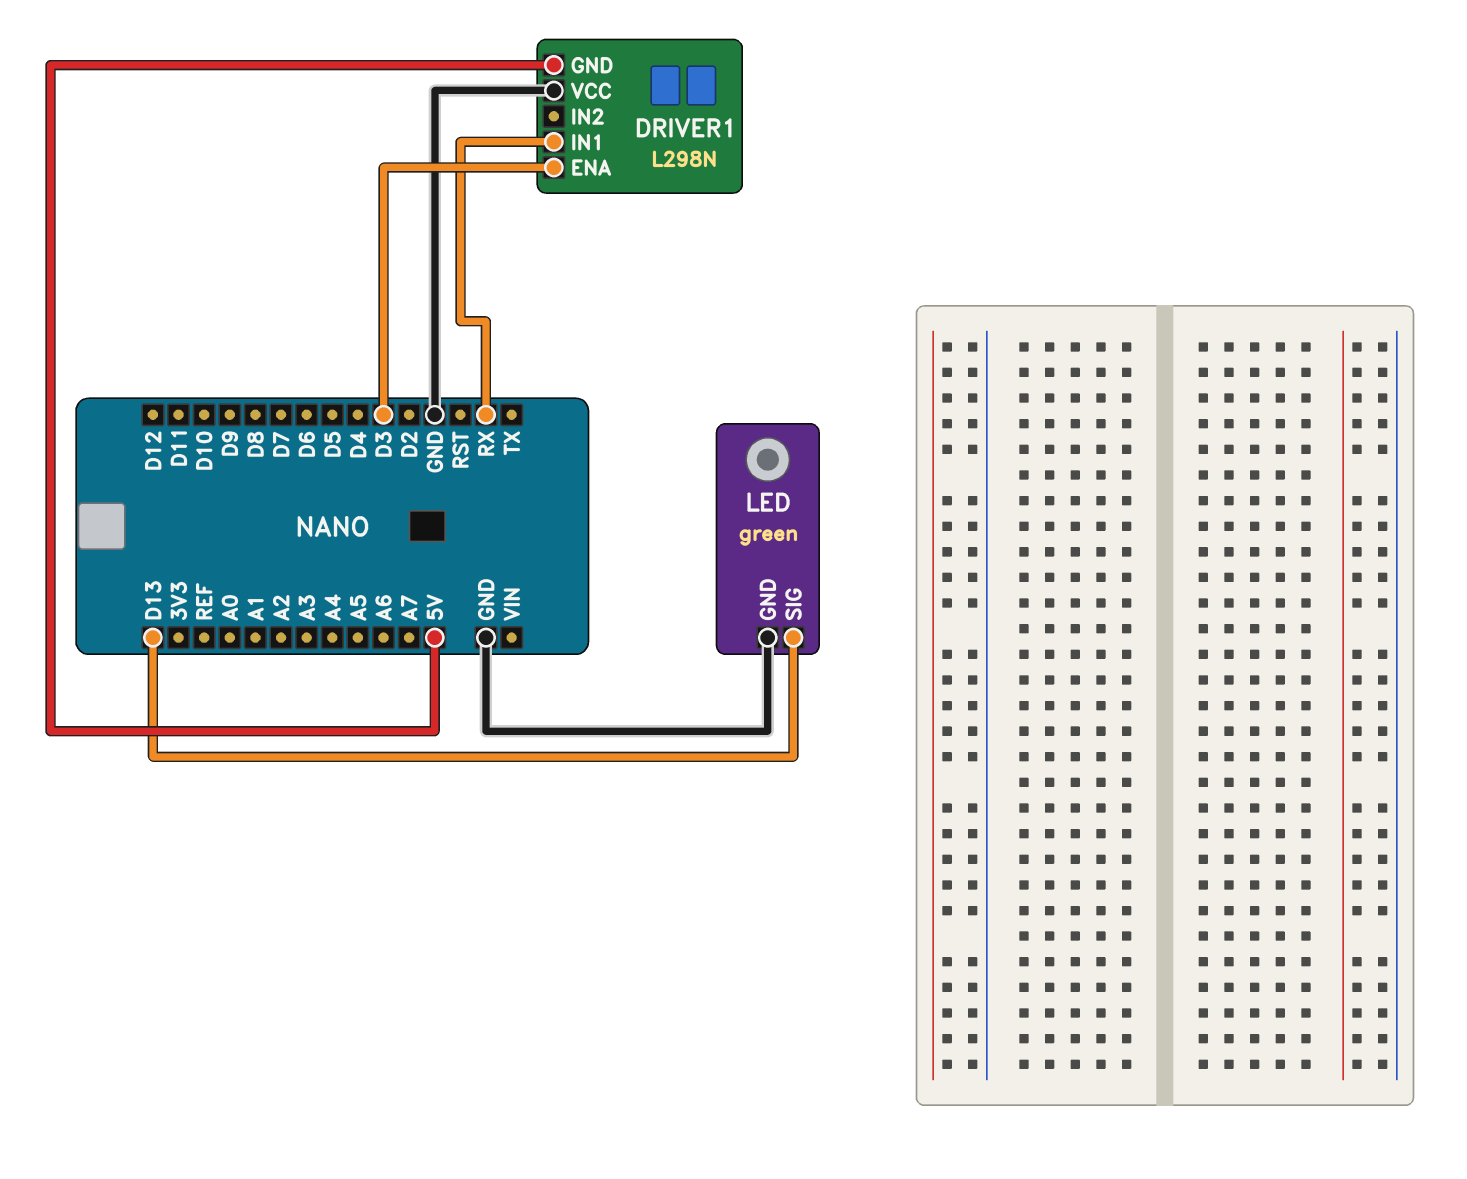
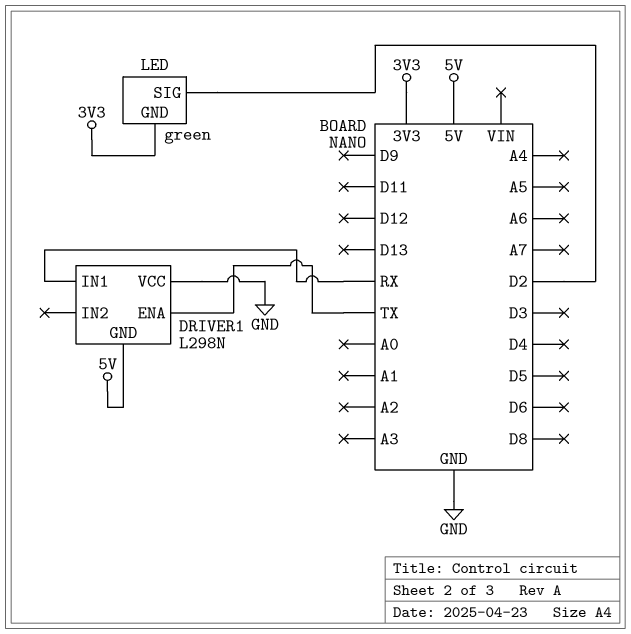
DRIVER1 pin ENA: D3 -> TX
LED pin GND: GND -> 3V3
LED pin SIG: D13 -> D2

